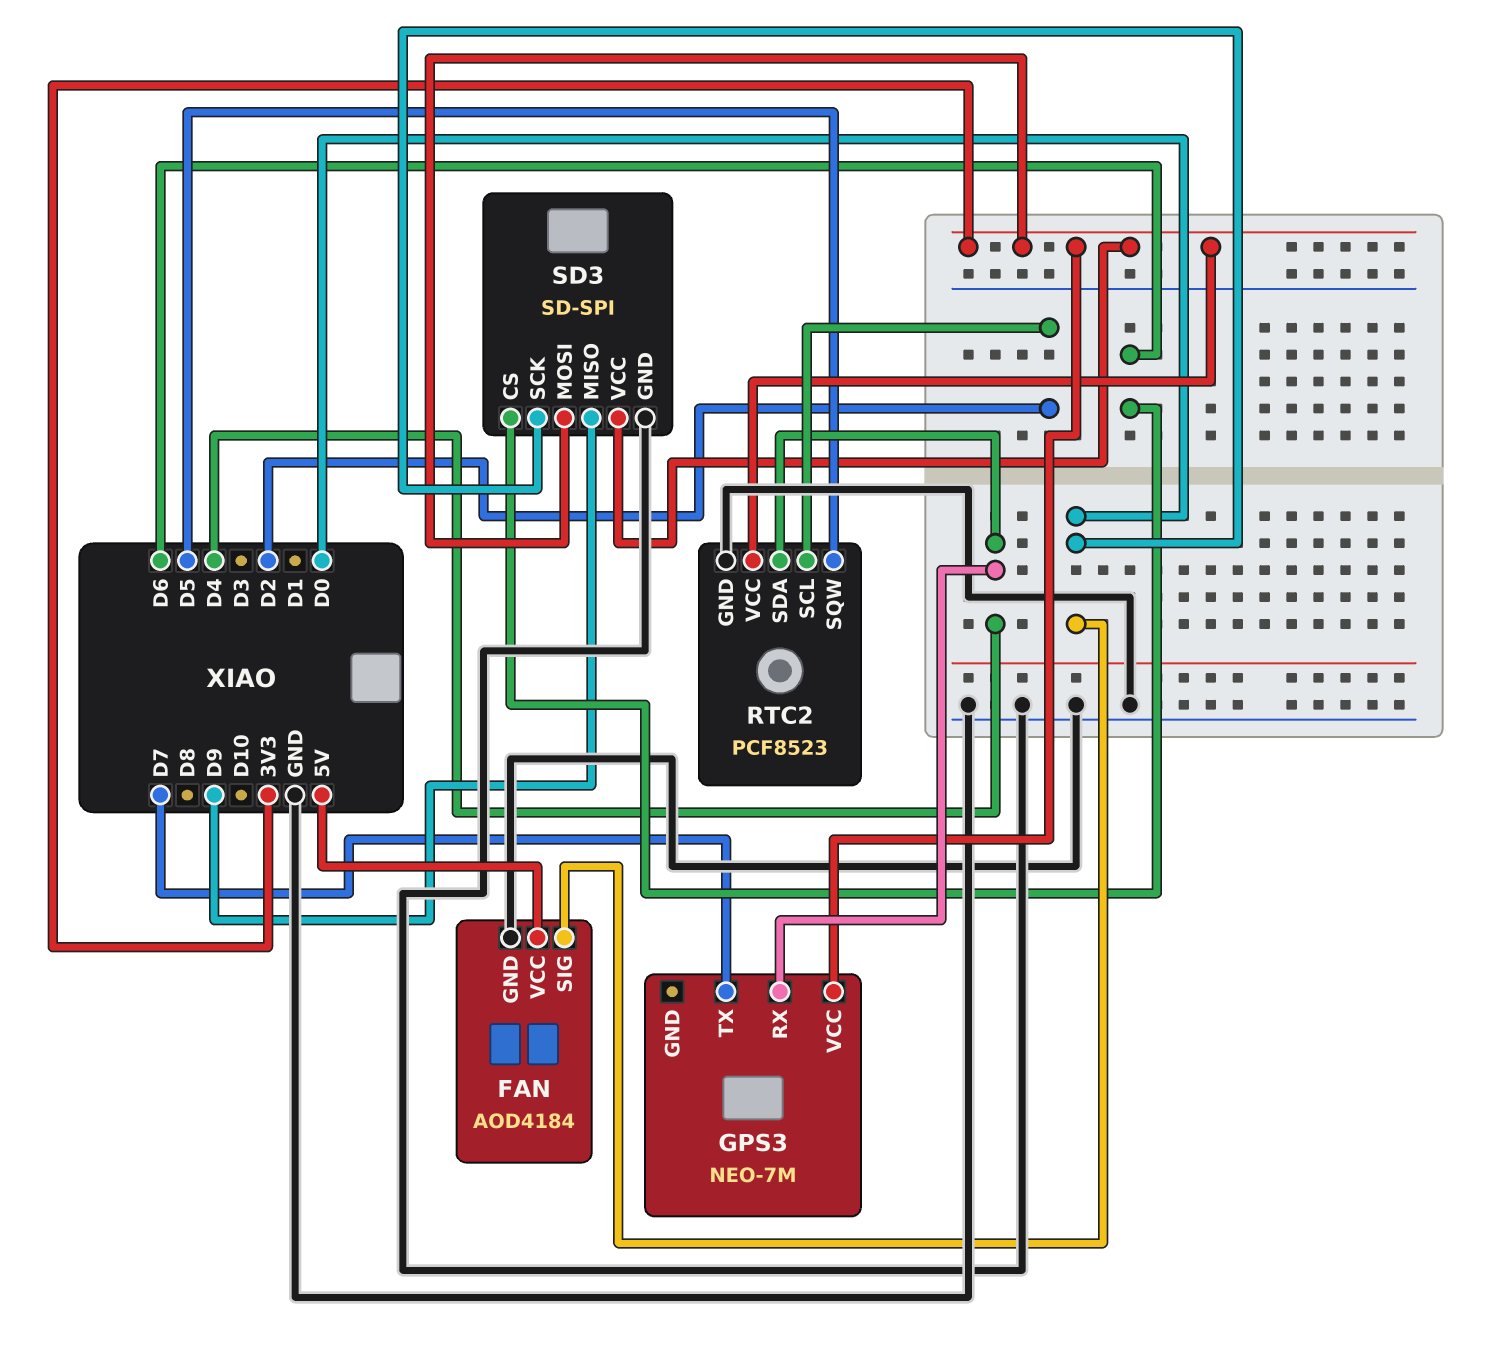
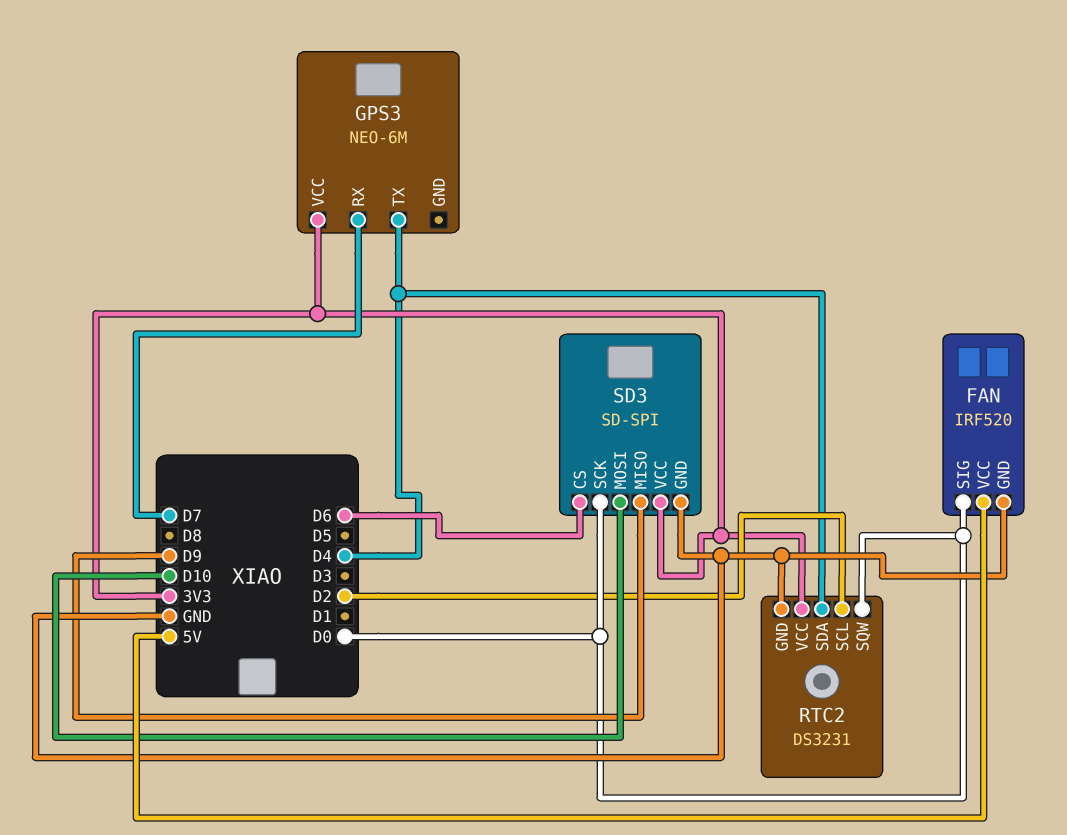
FAN: AOD4184 -> IRF520
GPS3: NEO-7M -> NEO-6M
GPS3 pin RX: D4 -> D7
GPS3 pin TX: D7 -> D4
RTC2: PCF8523 -> DS3231
RTC2 pin SQW: D5 -> D0
SD3 pin MOSI: 3V3 -> D10

